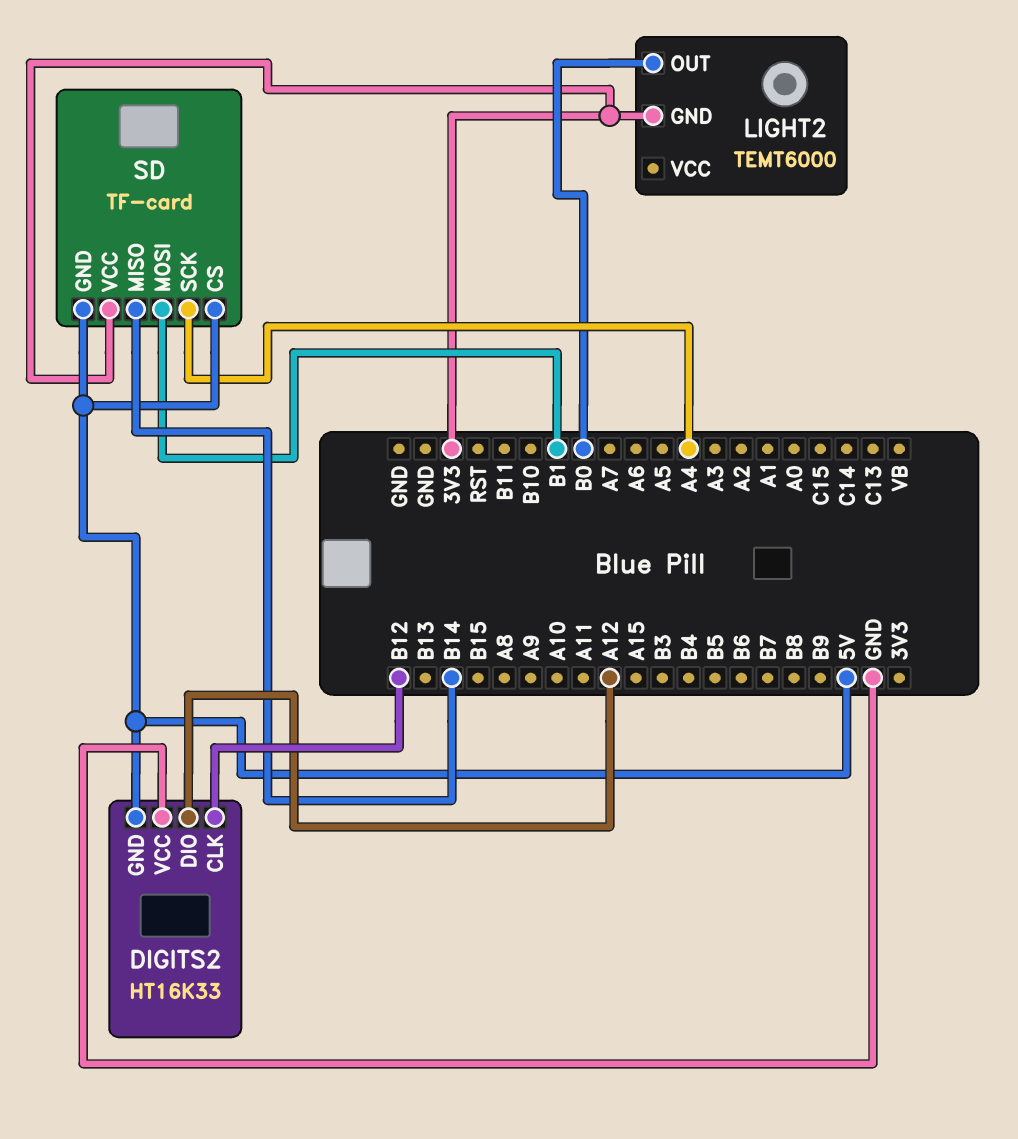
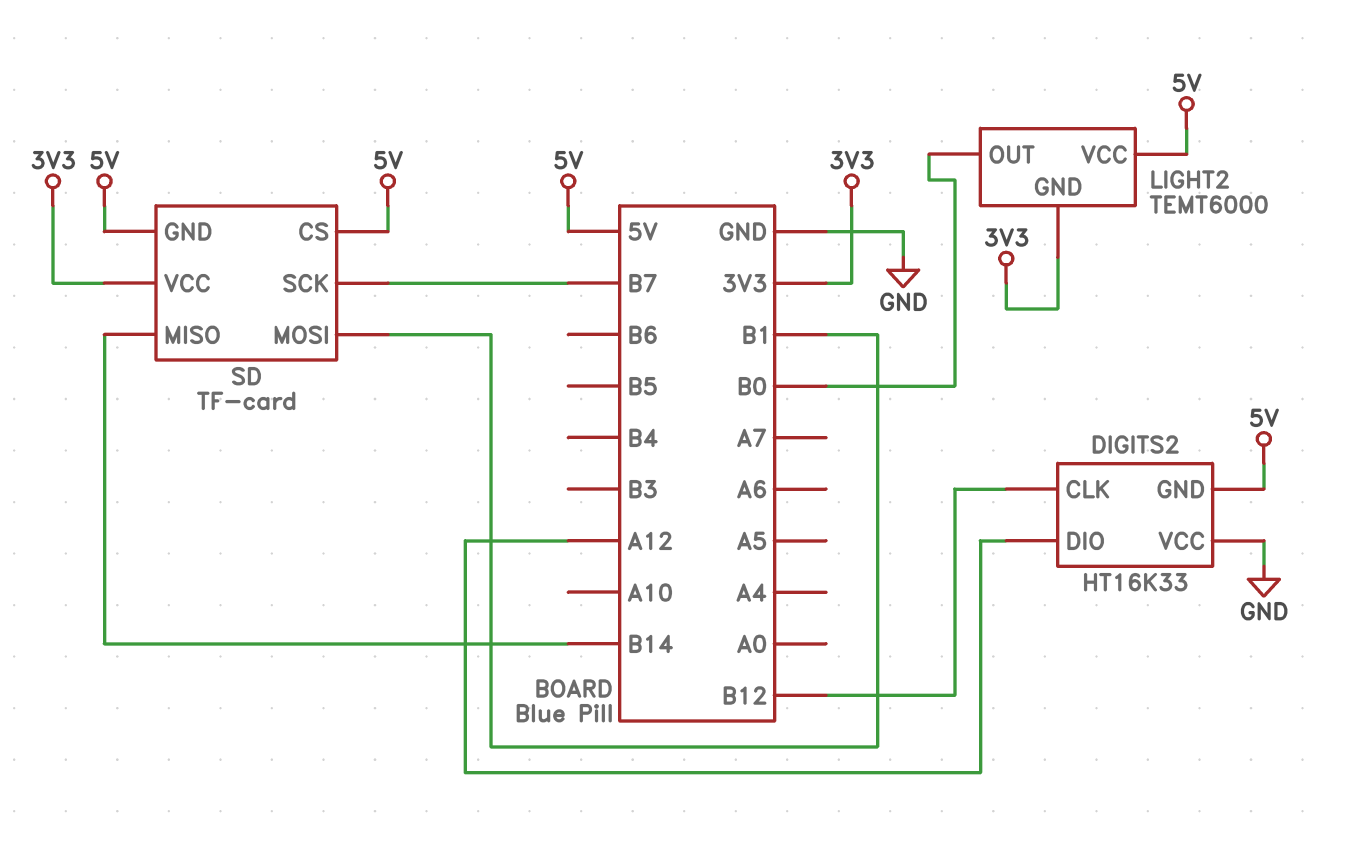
LIGHT2 pin VCC: none -> 5V
SD pin SCK: A4 -> B7

